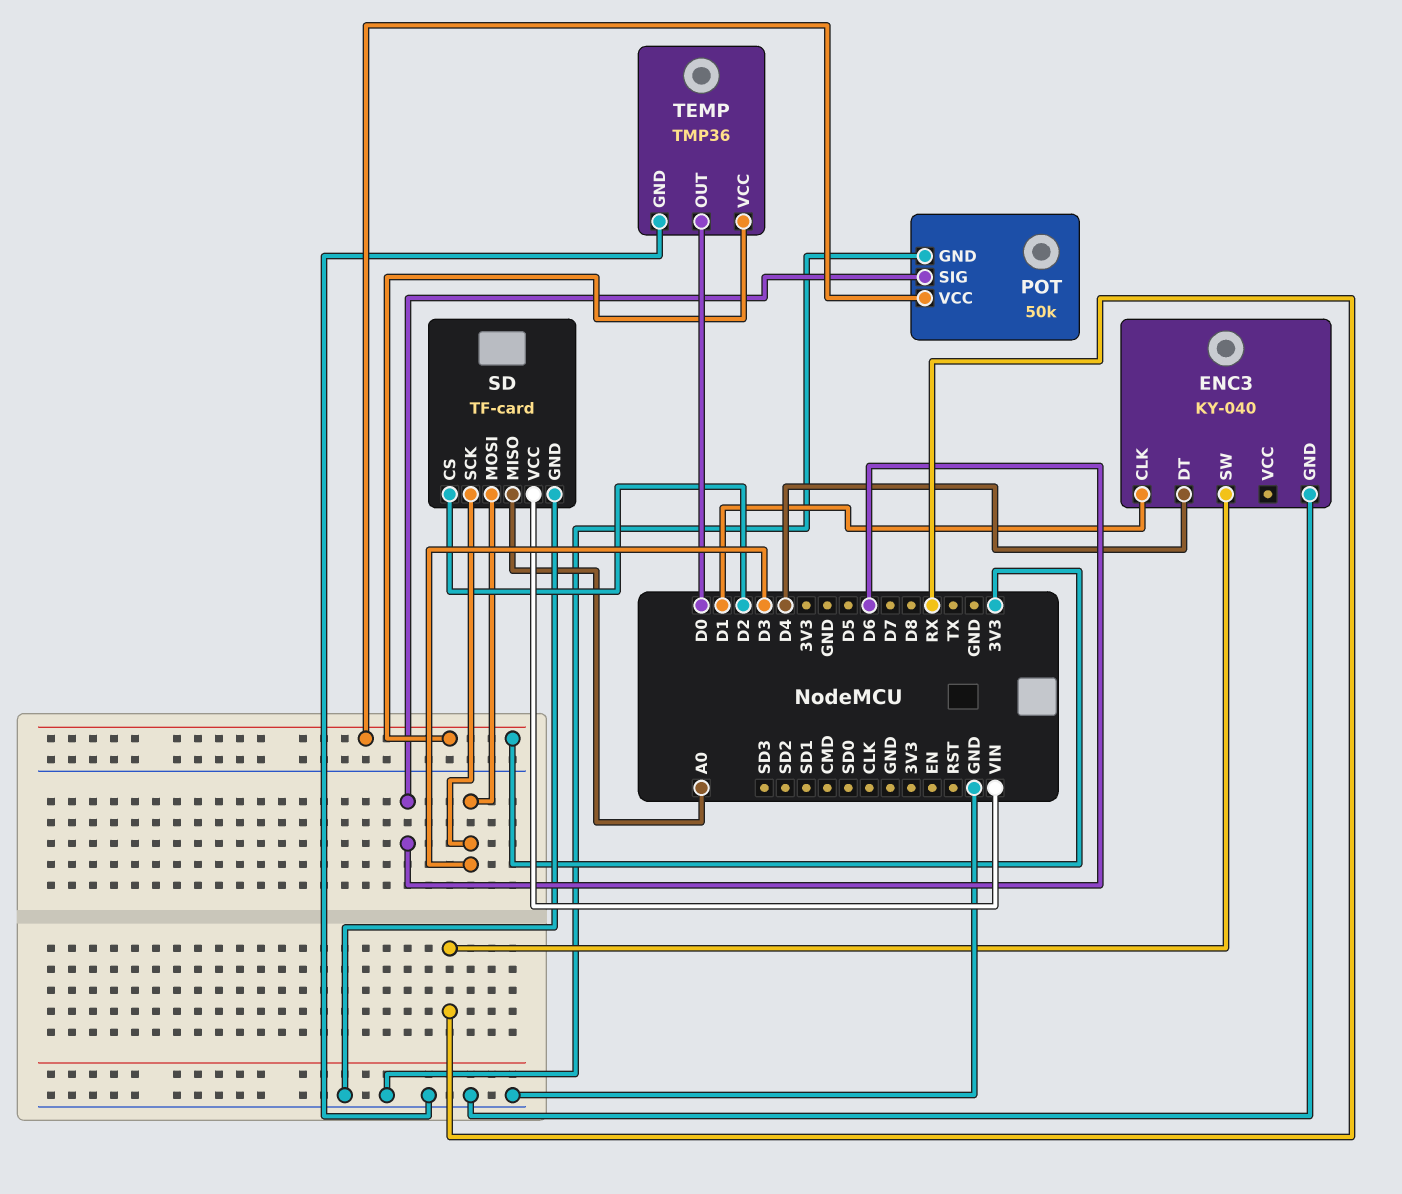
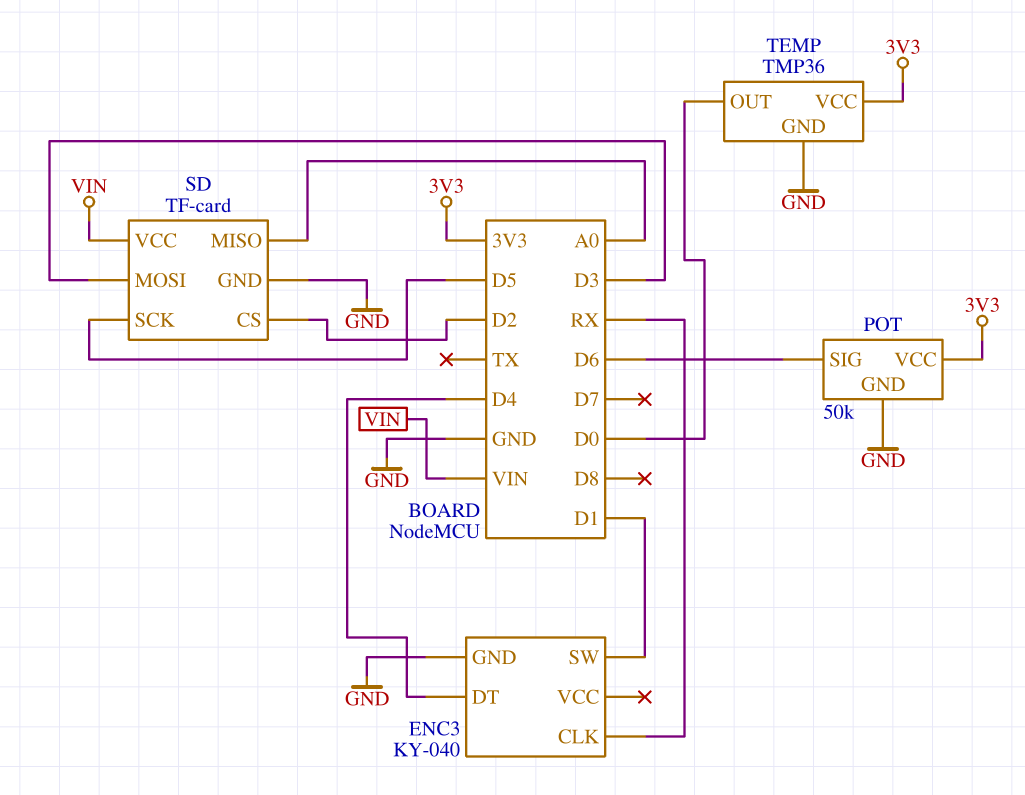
ENC3 pin CLK: D1 -> RX
ENC3 pin SW: RX -> D1
SD pin SCK: D3 -> D5

